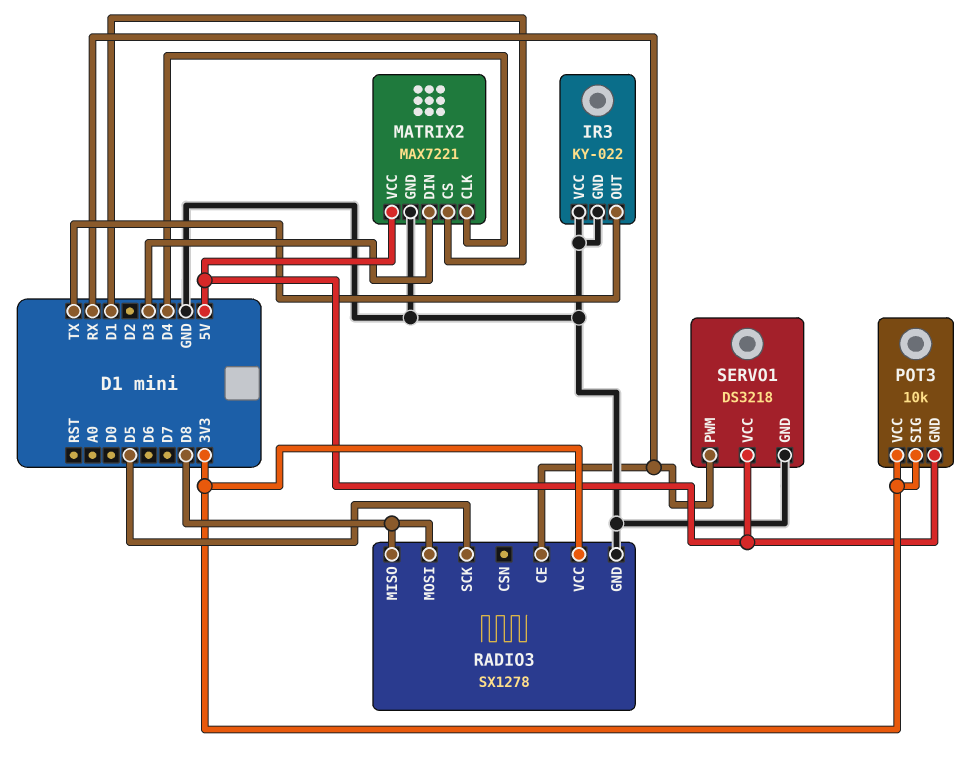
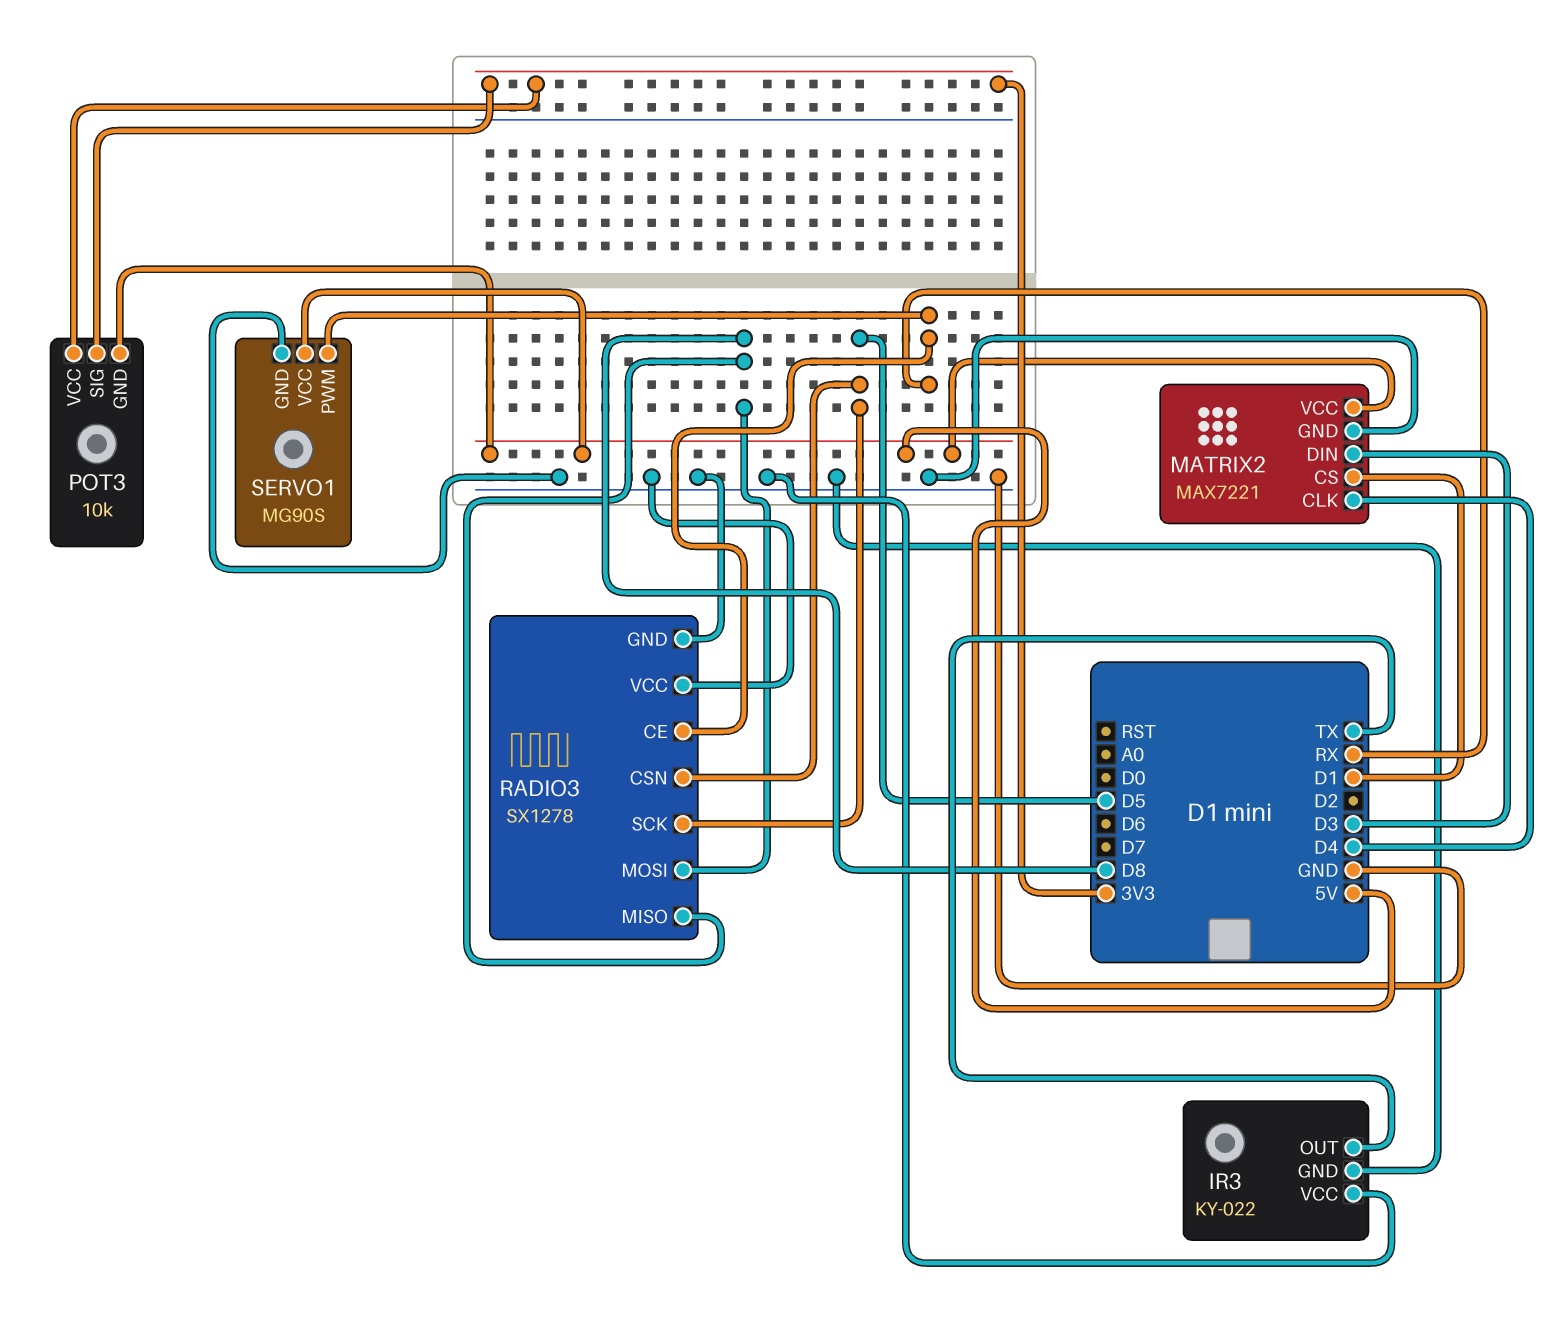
RADIO3 pin CSN: none -> D5
RADIO3 pin VCC: 3V3 -> GND
SERVO1: DS3218 -> MG90S

